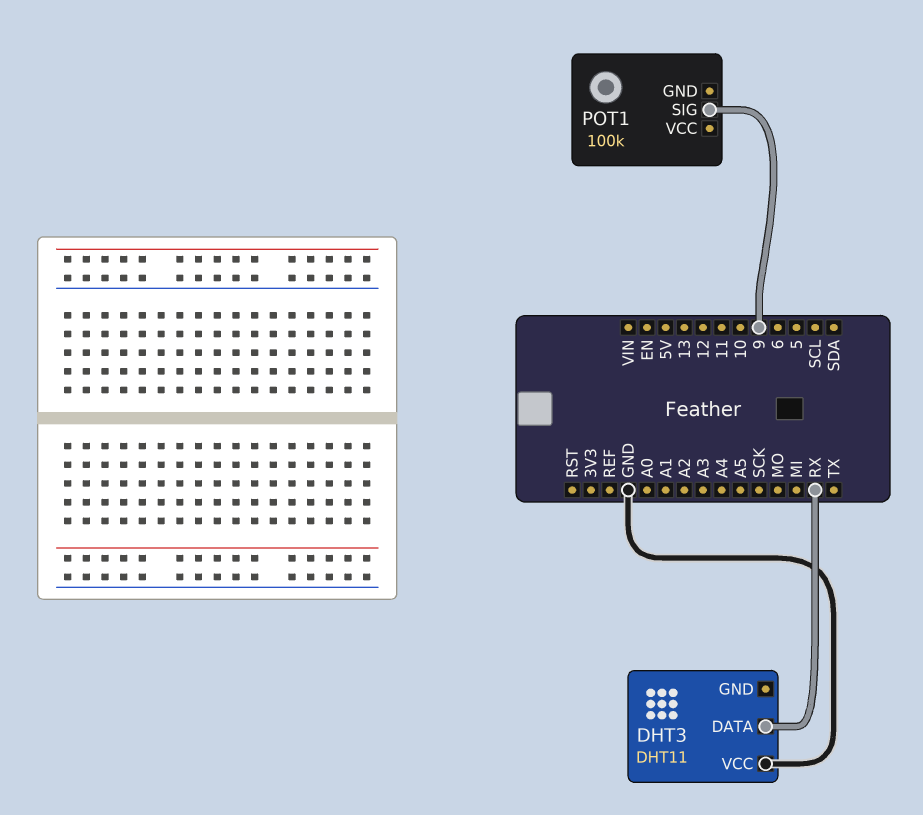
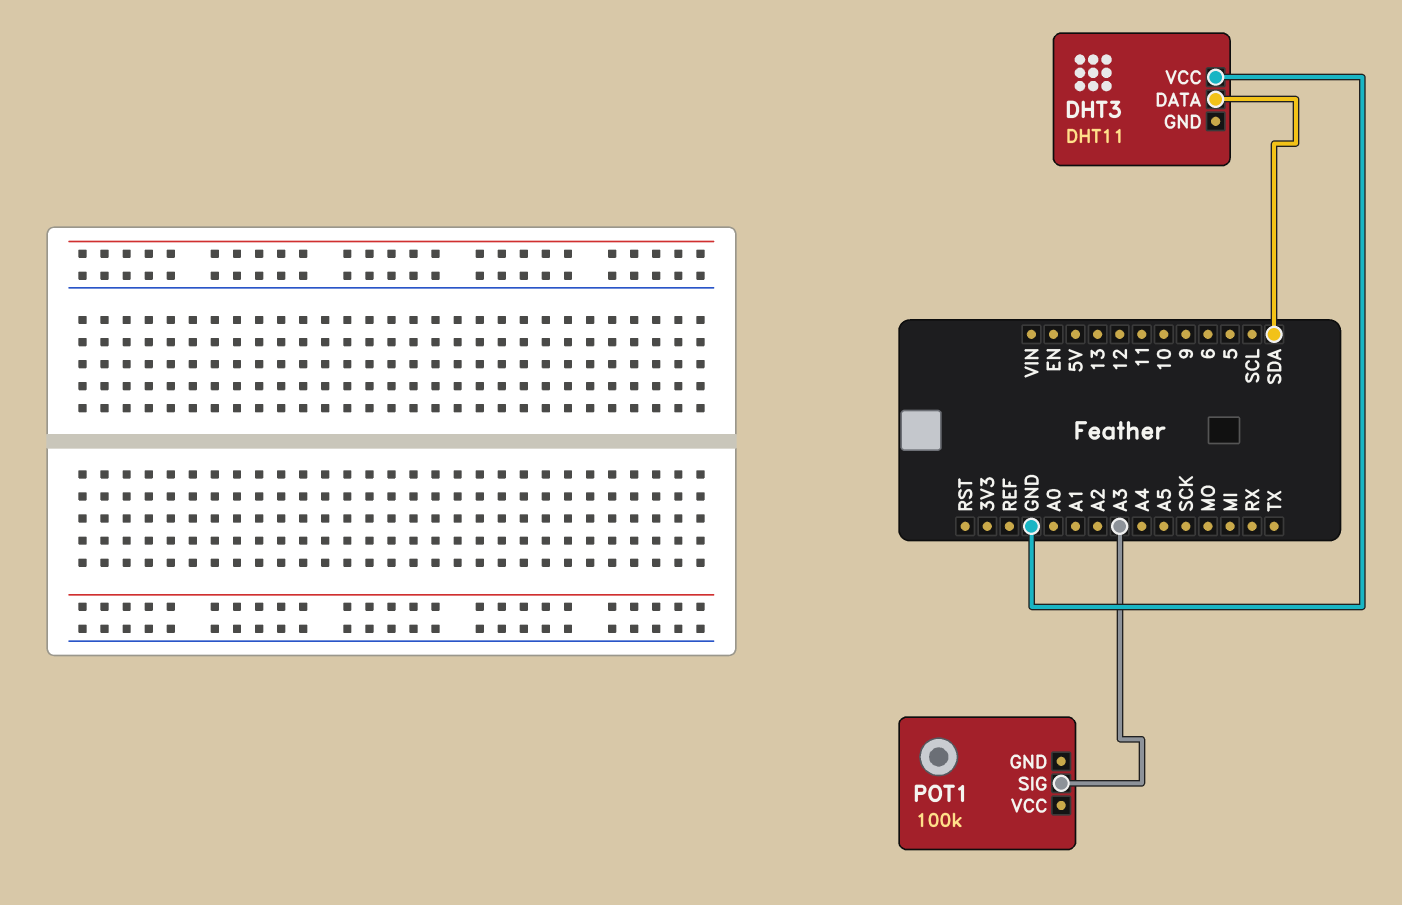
DHT3 pin DATA: RX -> SDA
POT1 pin SIG: 9 -> A3

